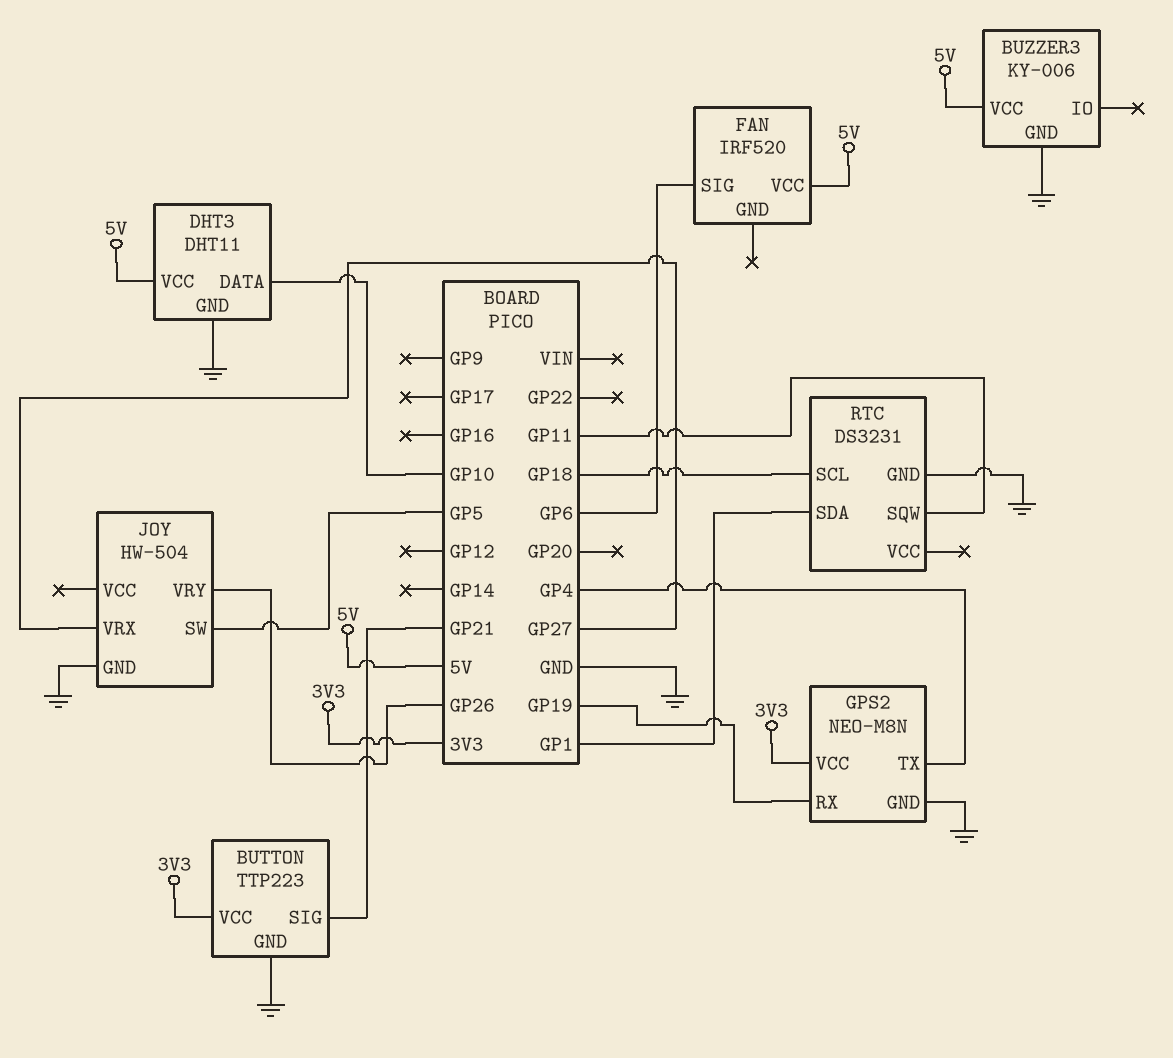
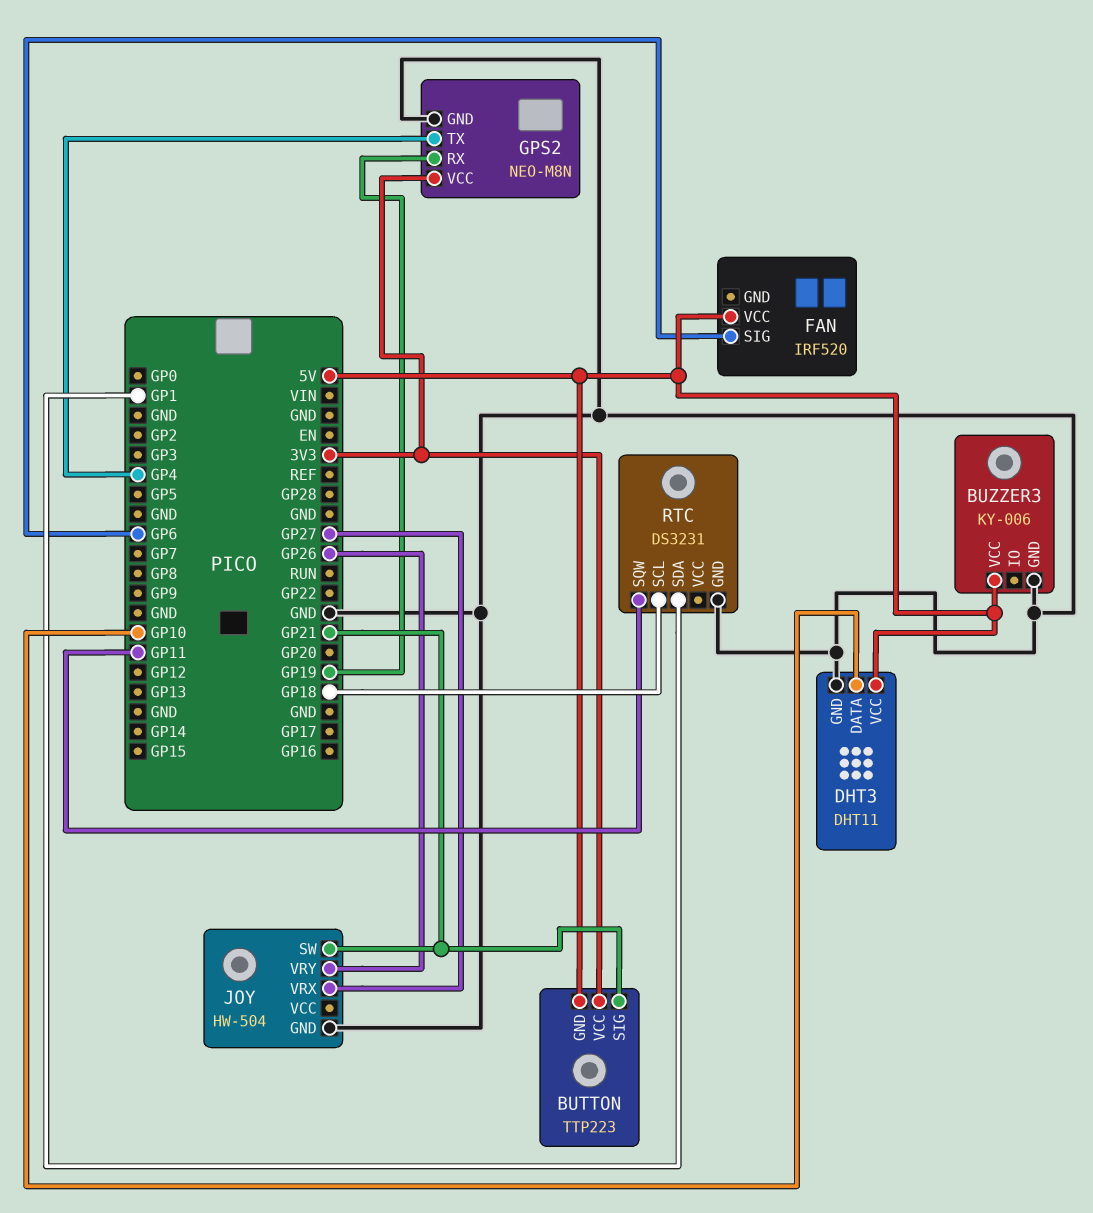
BUTTON pin GND: GND -> 5V
JOY pin SW: GP5 -> GP21

